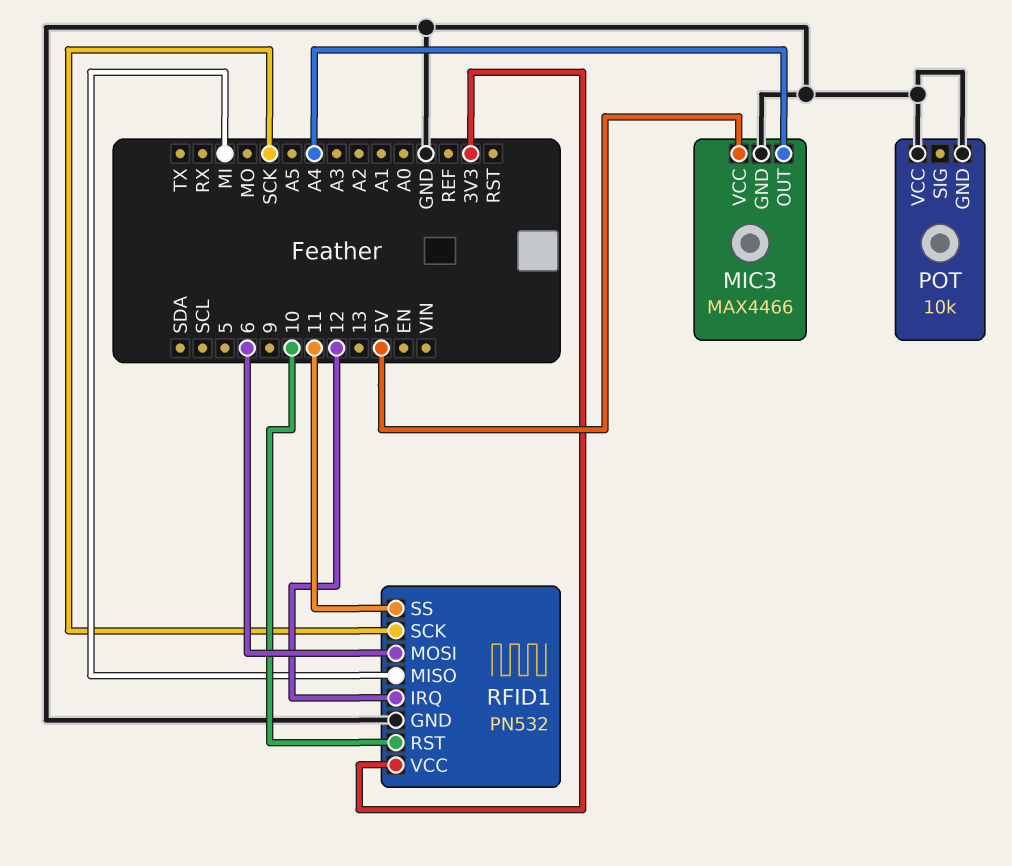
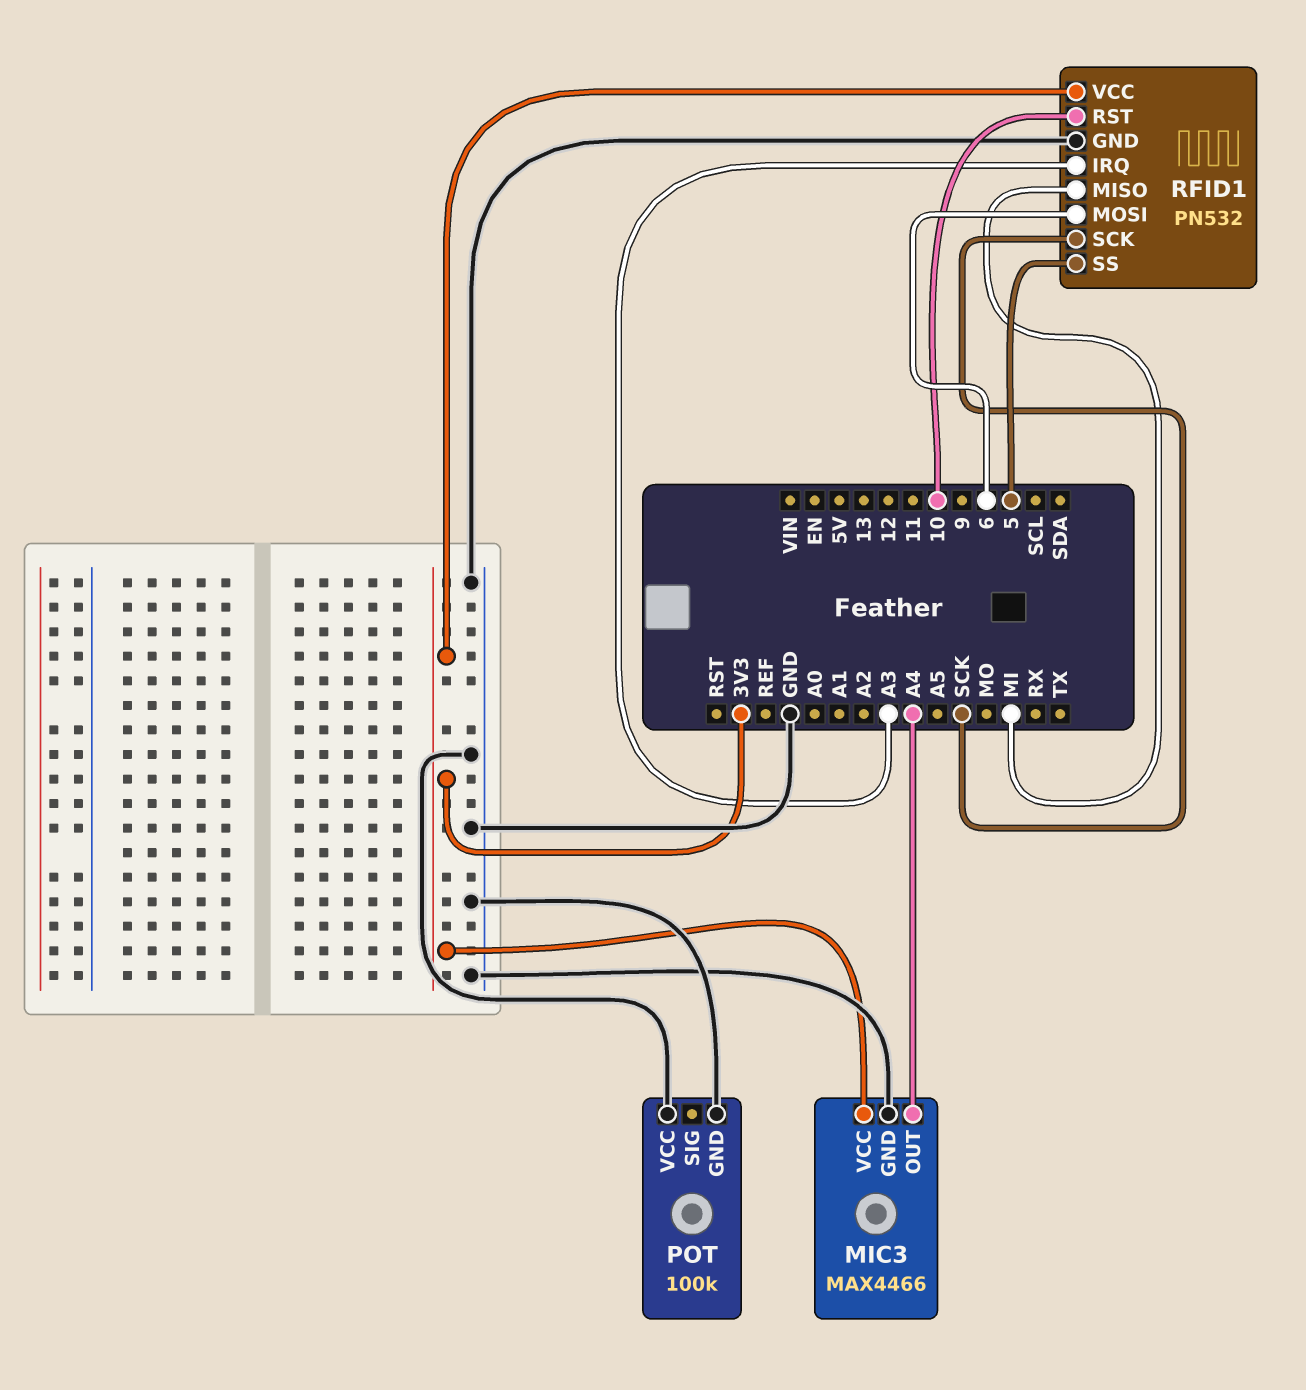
MIC3 pin VCC: 5V -> 3V3
POT: 10k -> 100k
RFID1 pin IRQ: 12 -> A3
RFID1 pin SS: 11 -> 5

